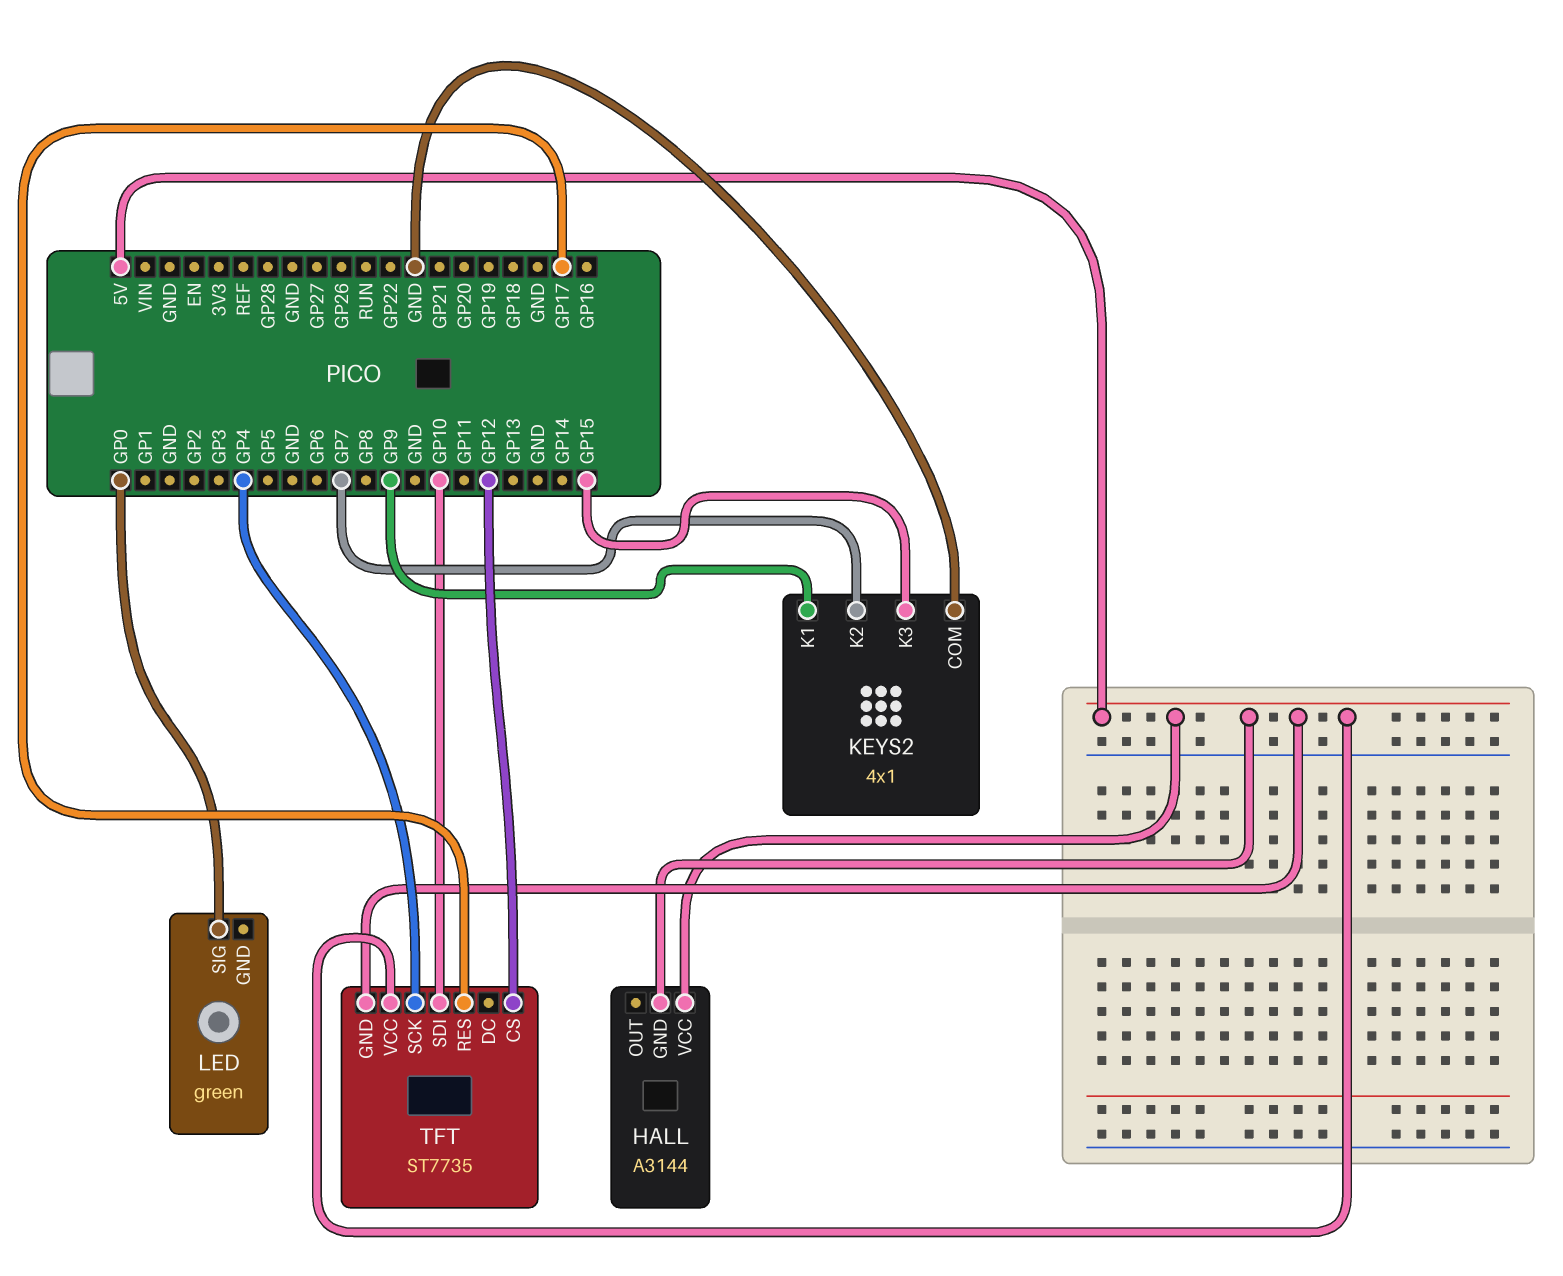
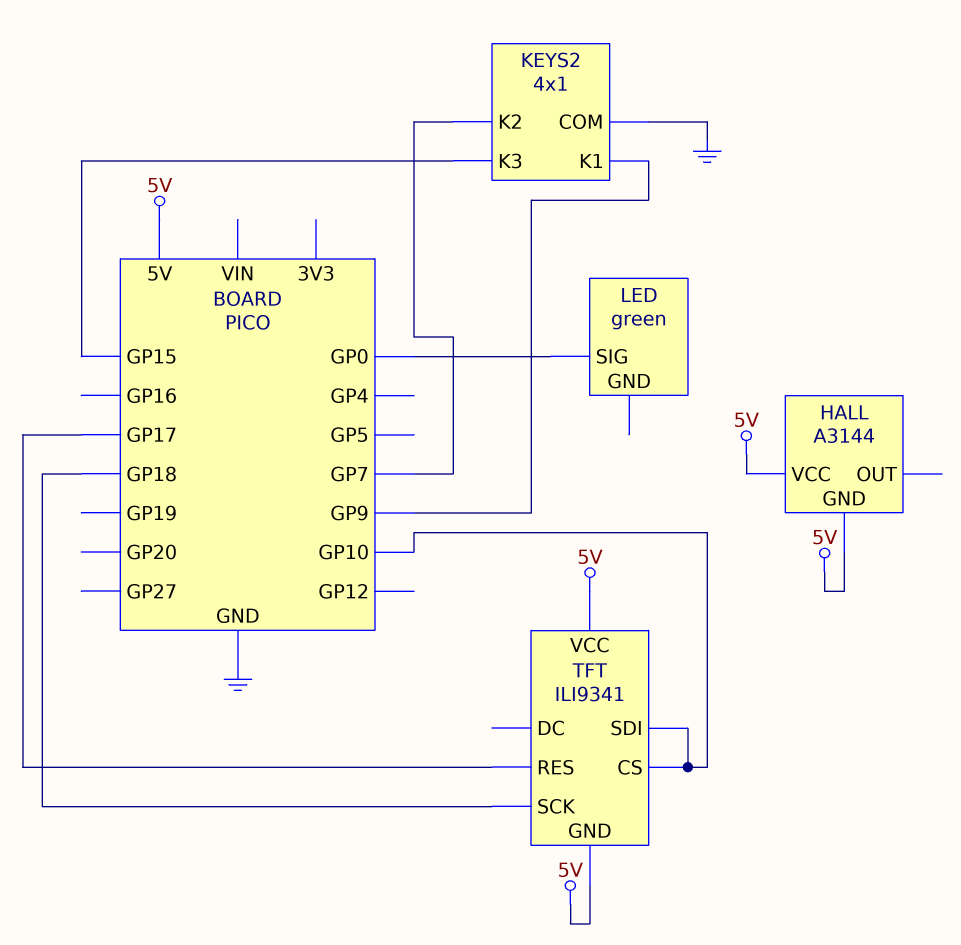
TFT: ST7735 -> ILI9341
TFT pin CS: GP12 -> GP10
TFT pin SCK: GP4 -> GP18

